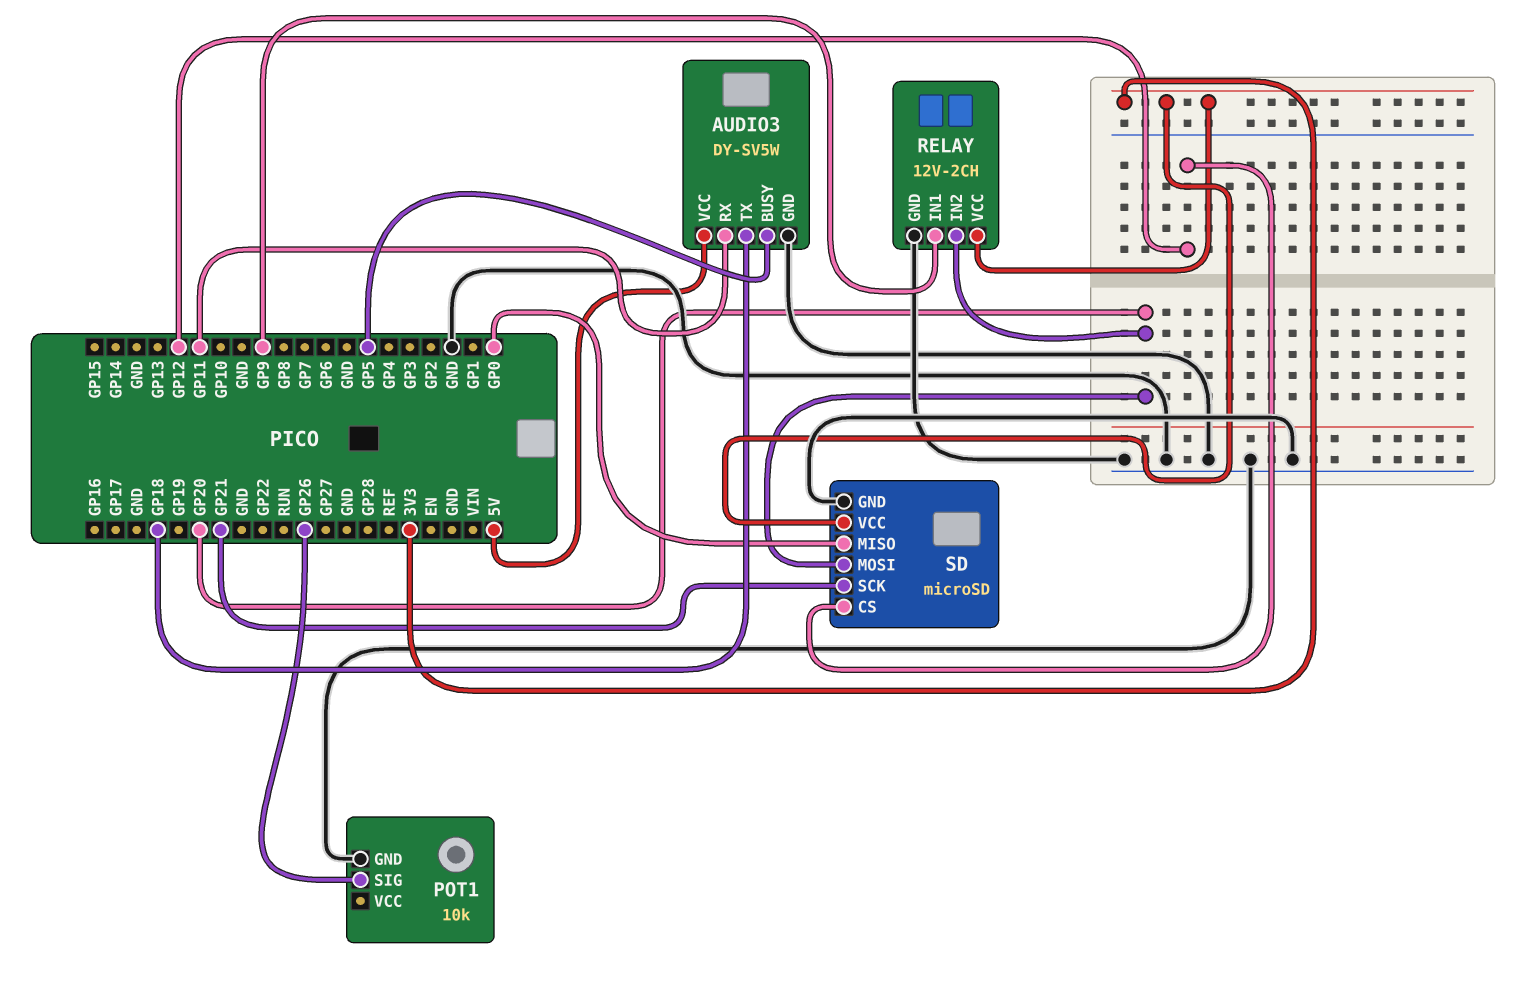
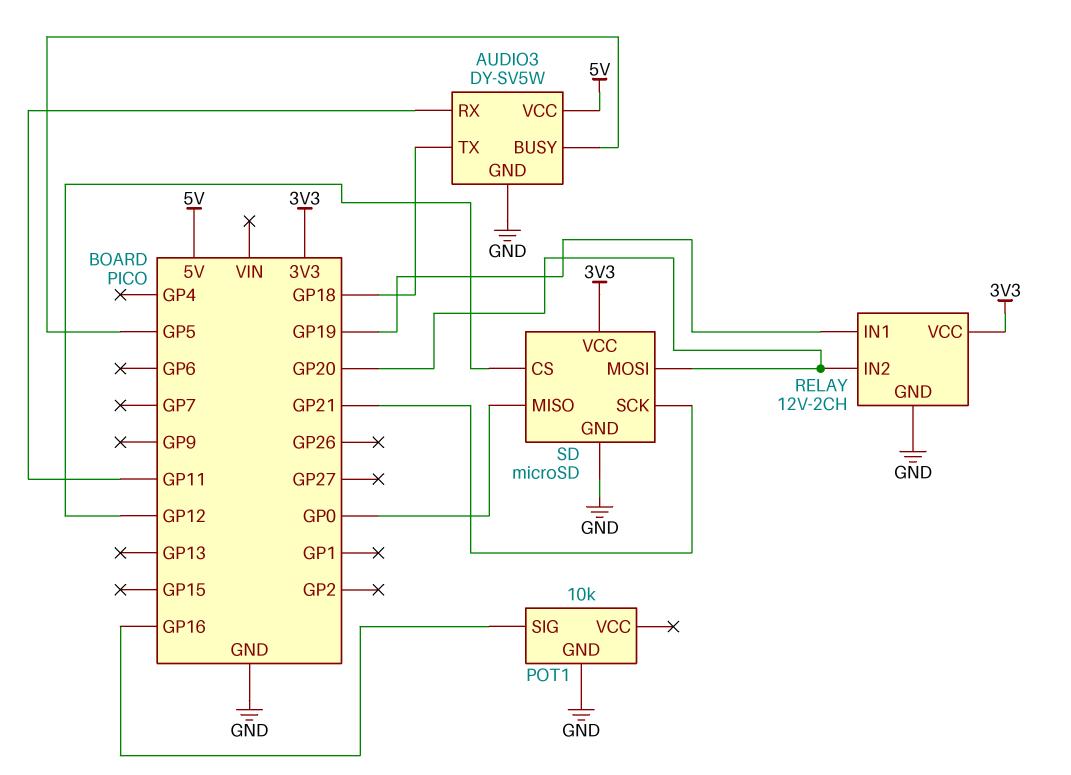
POT1 pin SIG: GP26 -> GP16
RELAY pin IN1: GP9 -> GP19

